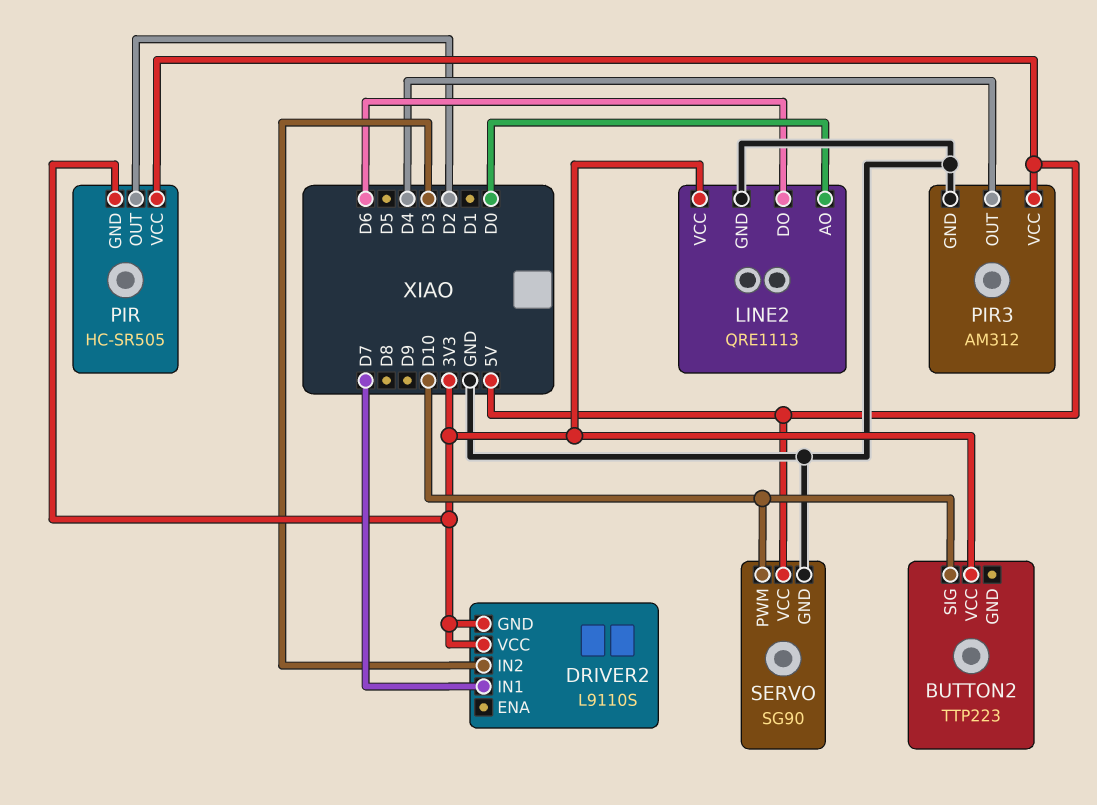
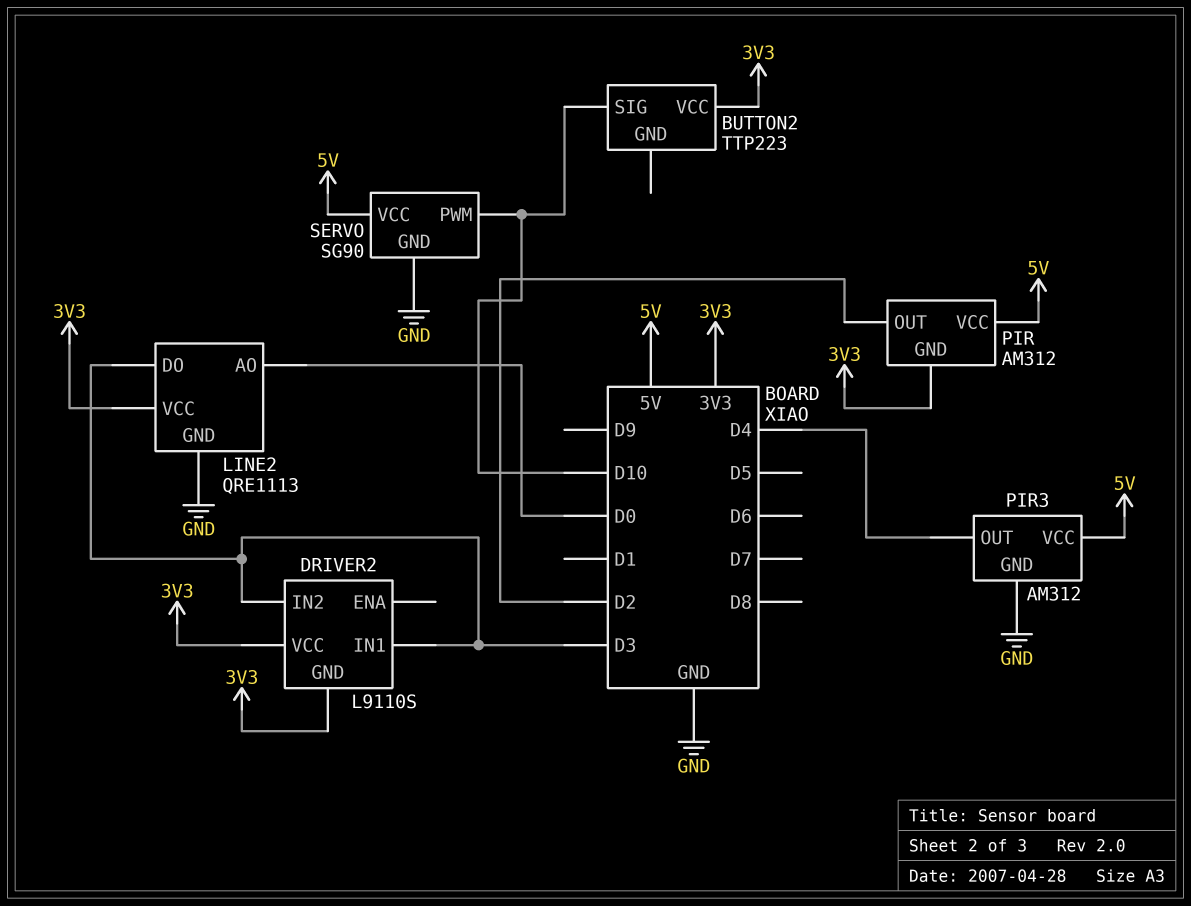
DRIVER2 pin IN1: D7 -> D3
LINE2 pin DO: D6 -> D3
PIR: HC-SR505 -> AM312

